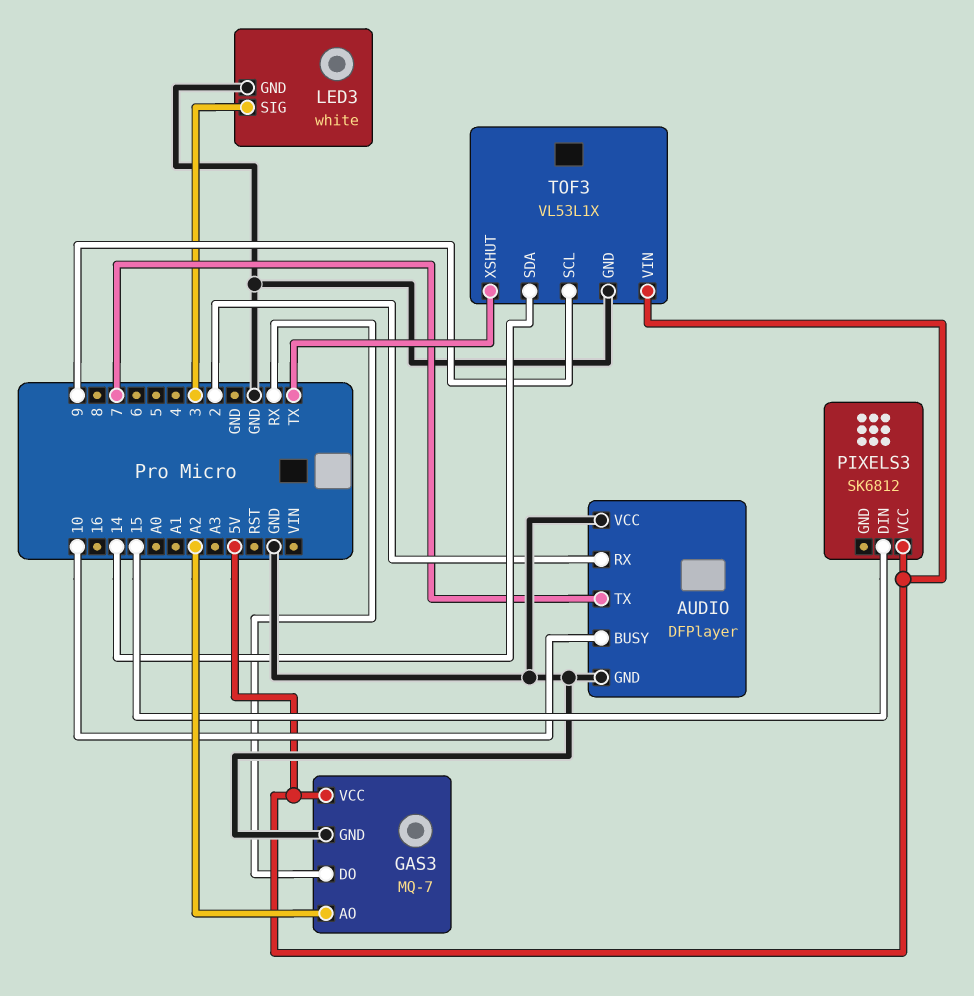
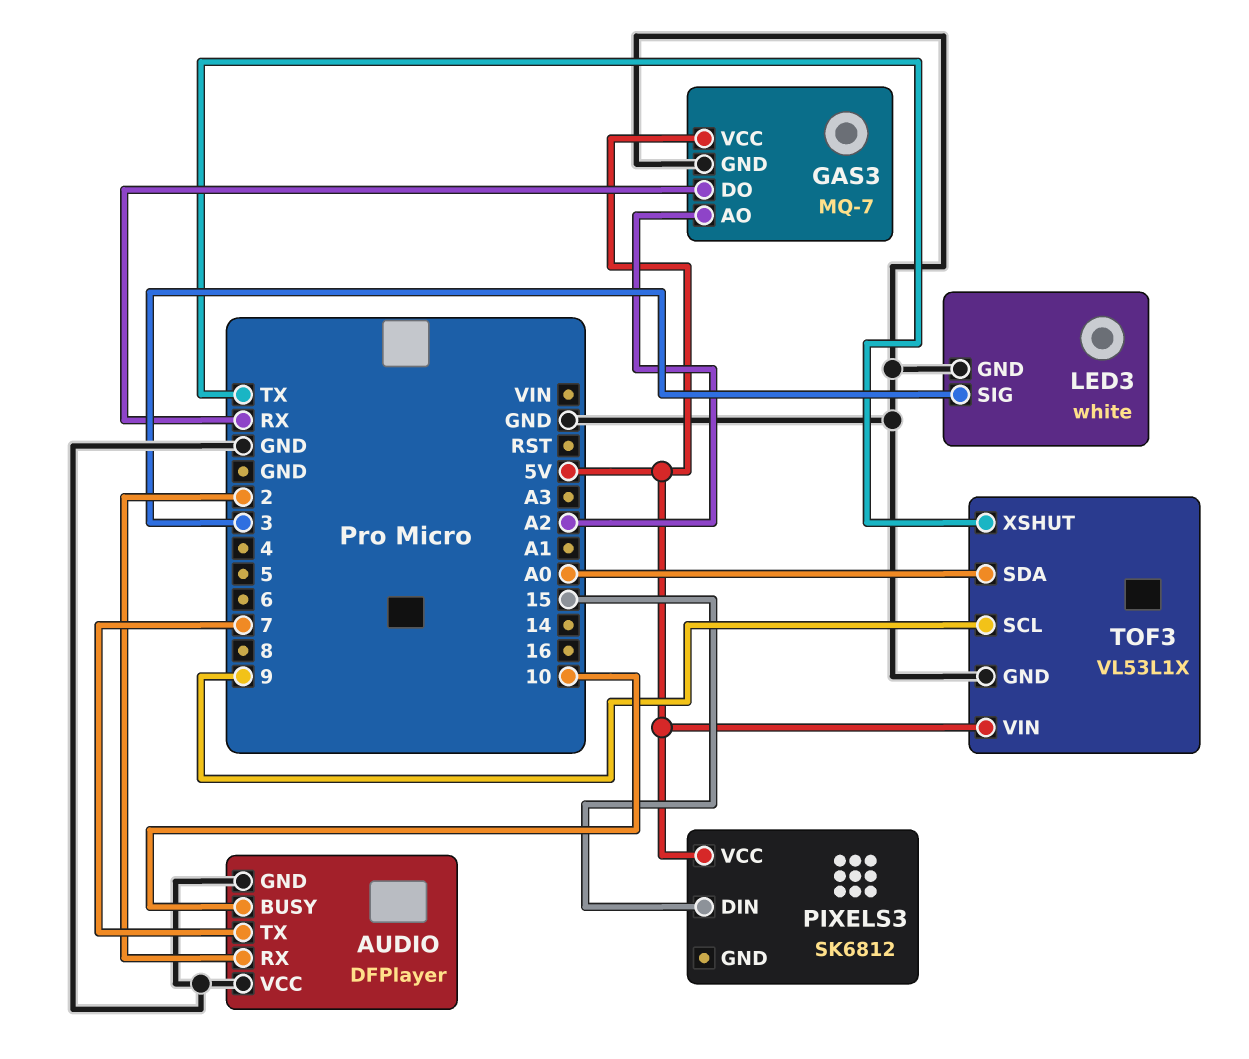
TOF3 pin SDA: 14 -> A0

